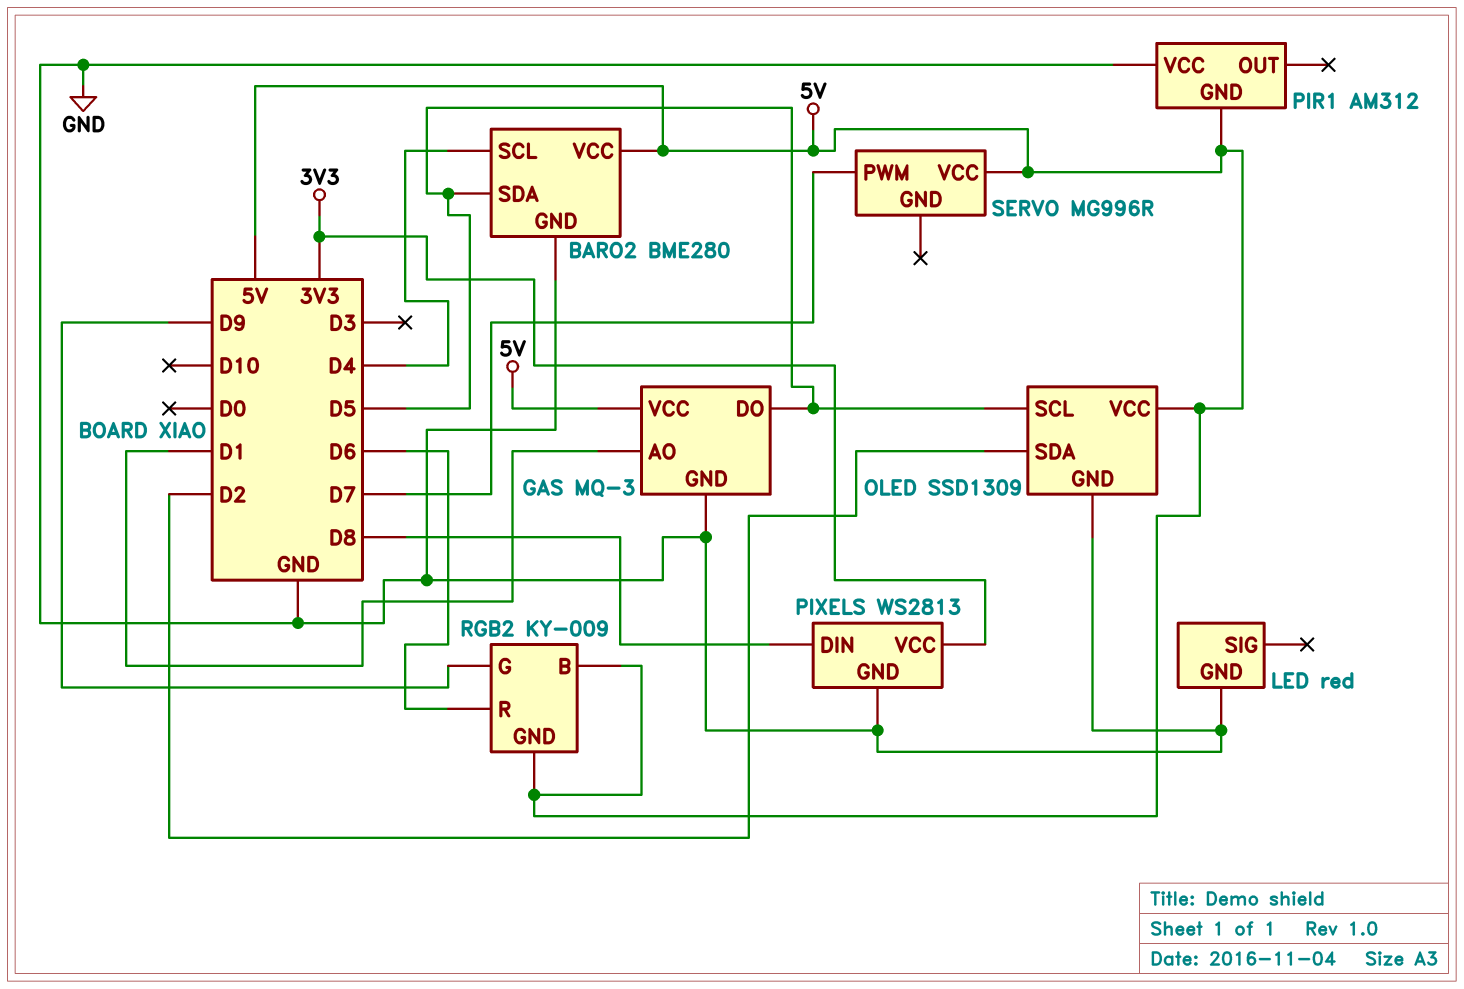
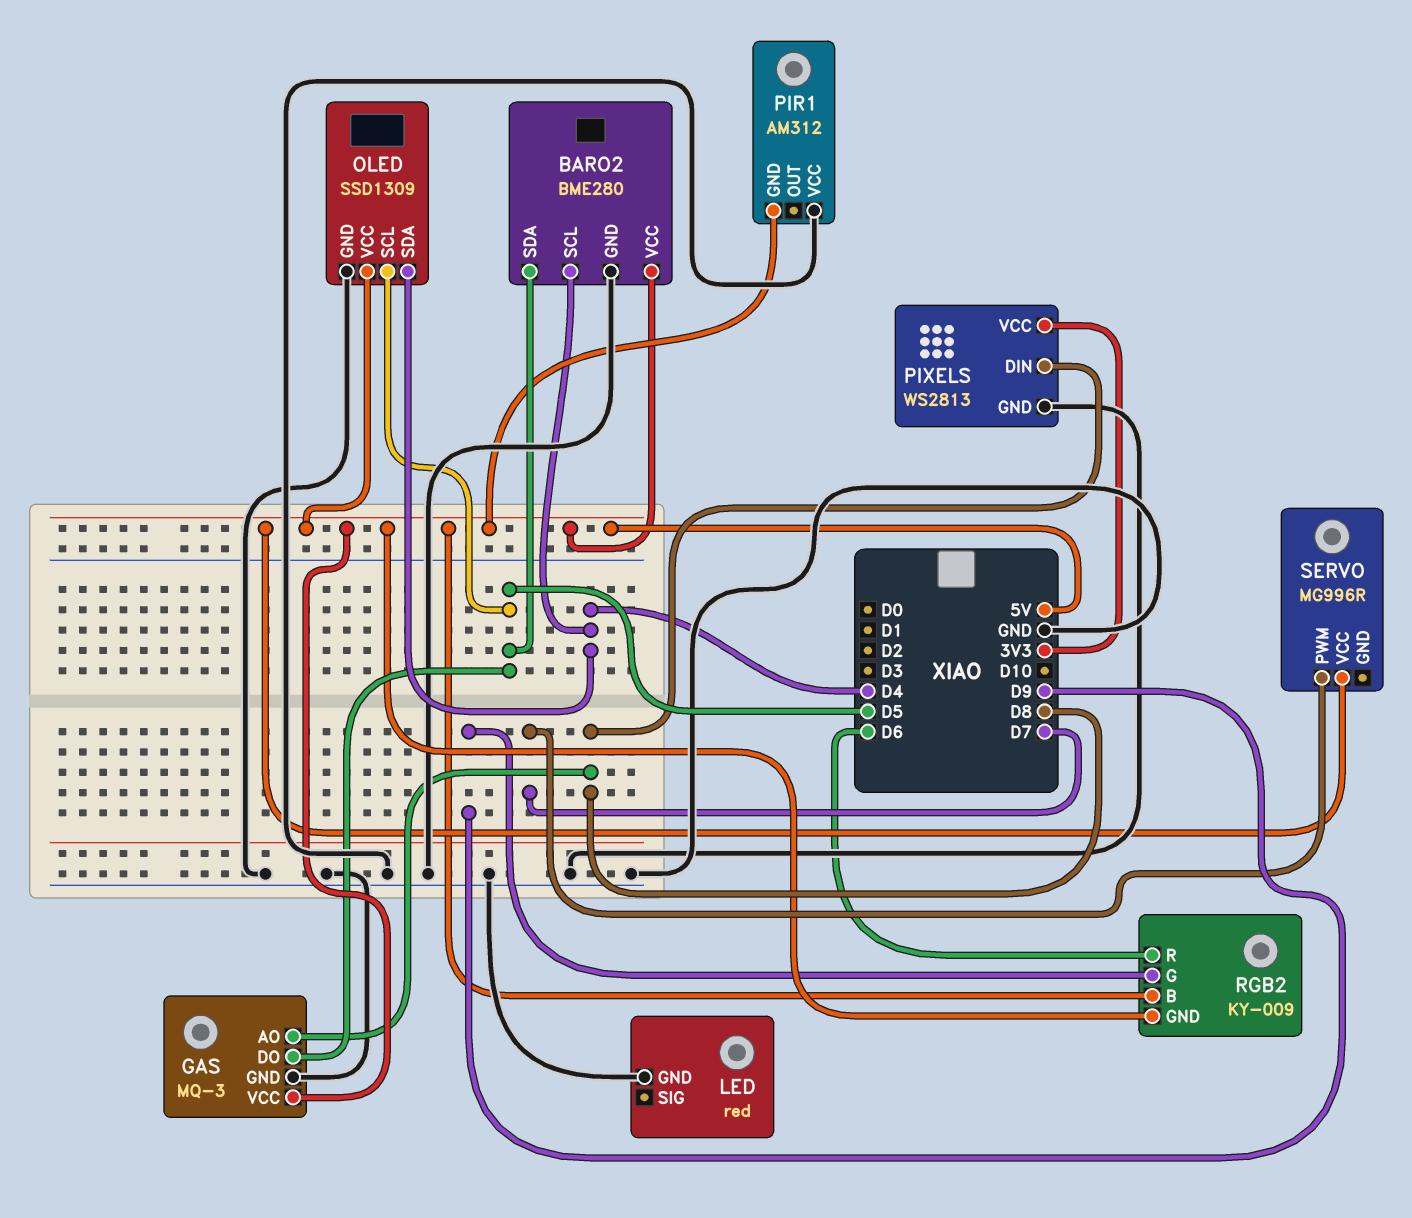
GAS pin AO: D1 -> D8
OLED pin SDA: D2 -> D4

